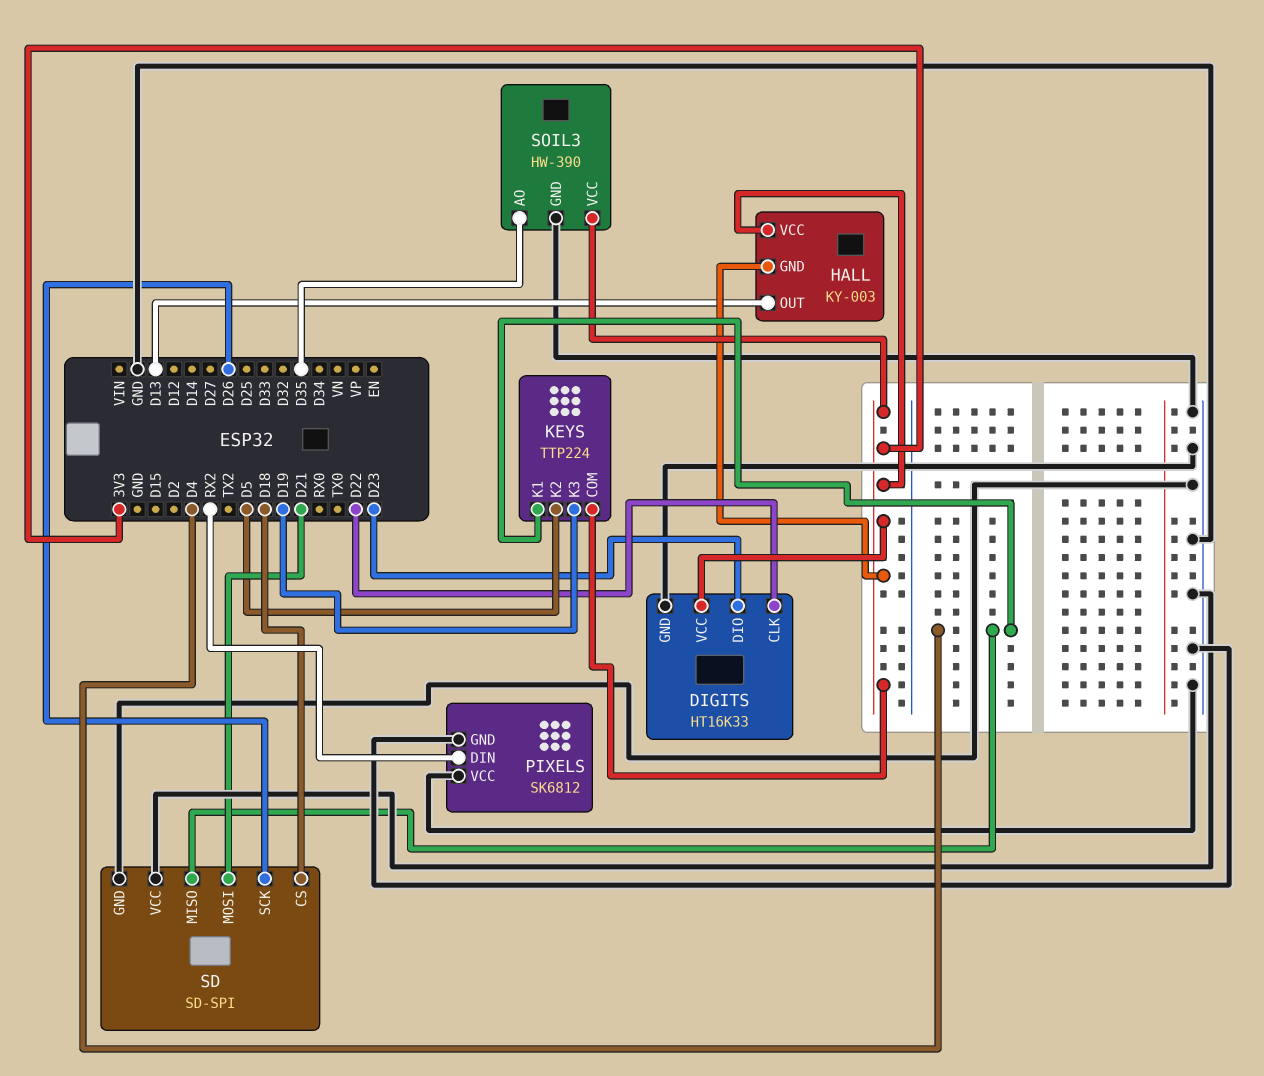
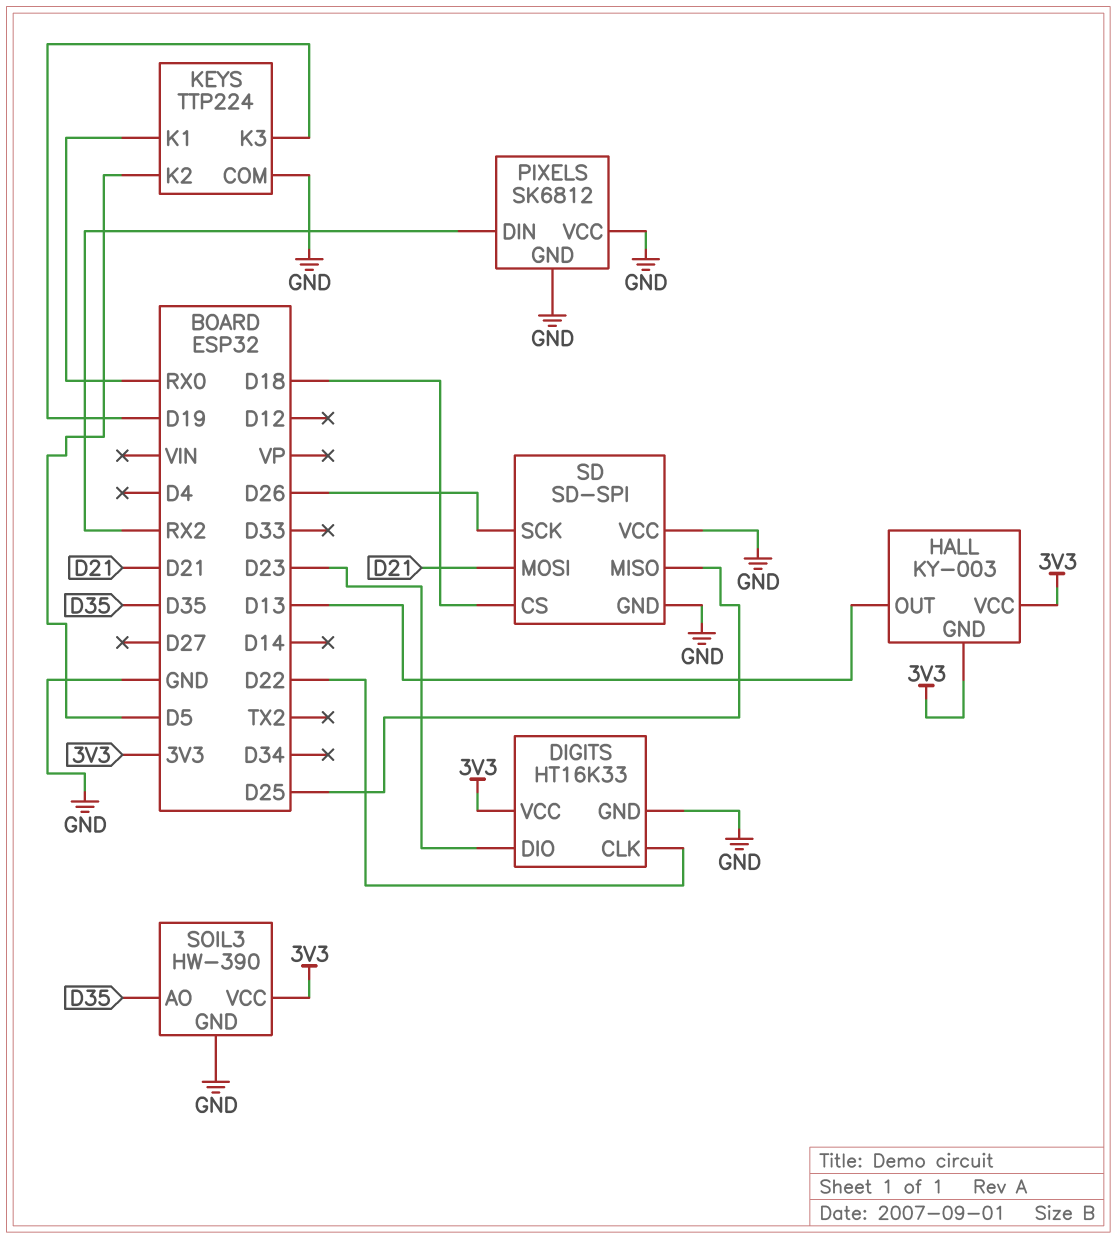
KEYS pin COM: 3V3 -> GND
KEYS pin K1: D4 -> RX0
SD pin MISO: D4 -> D25

